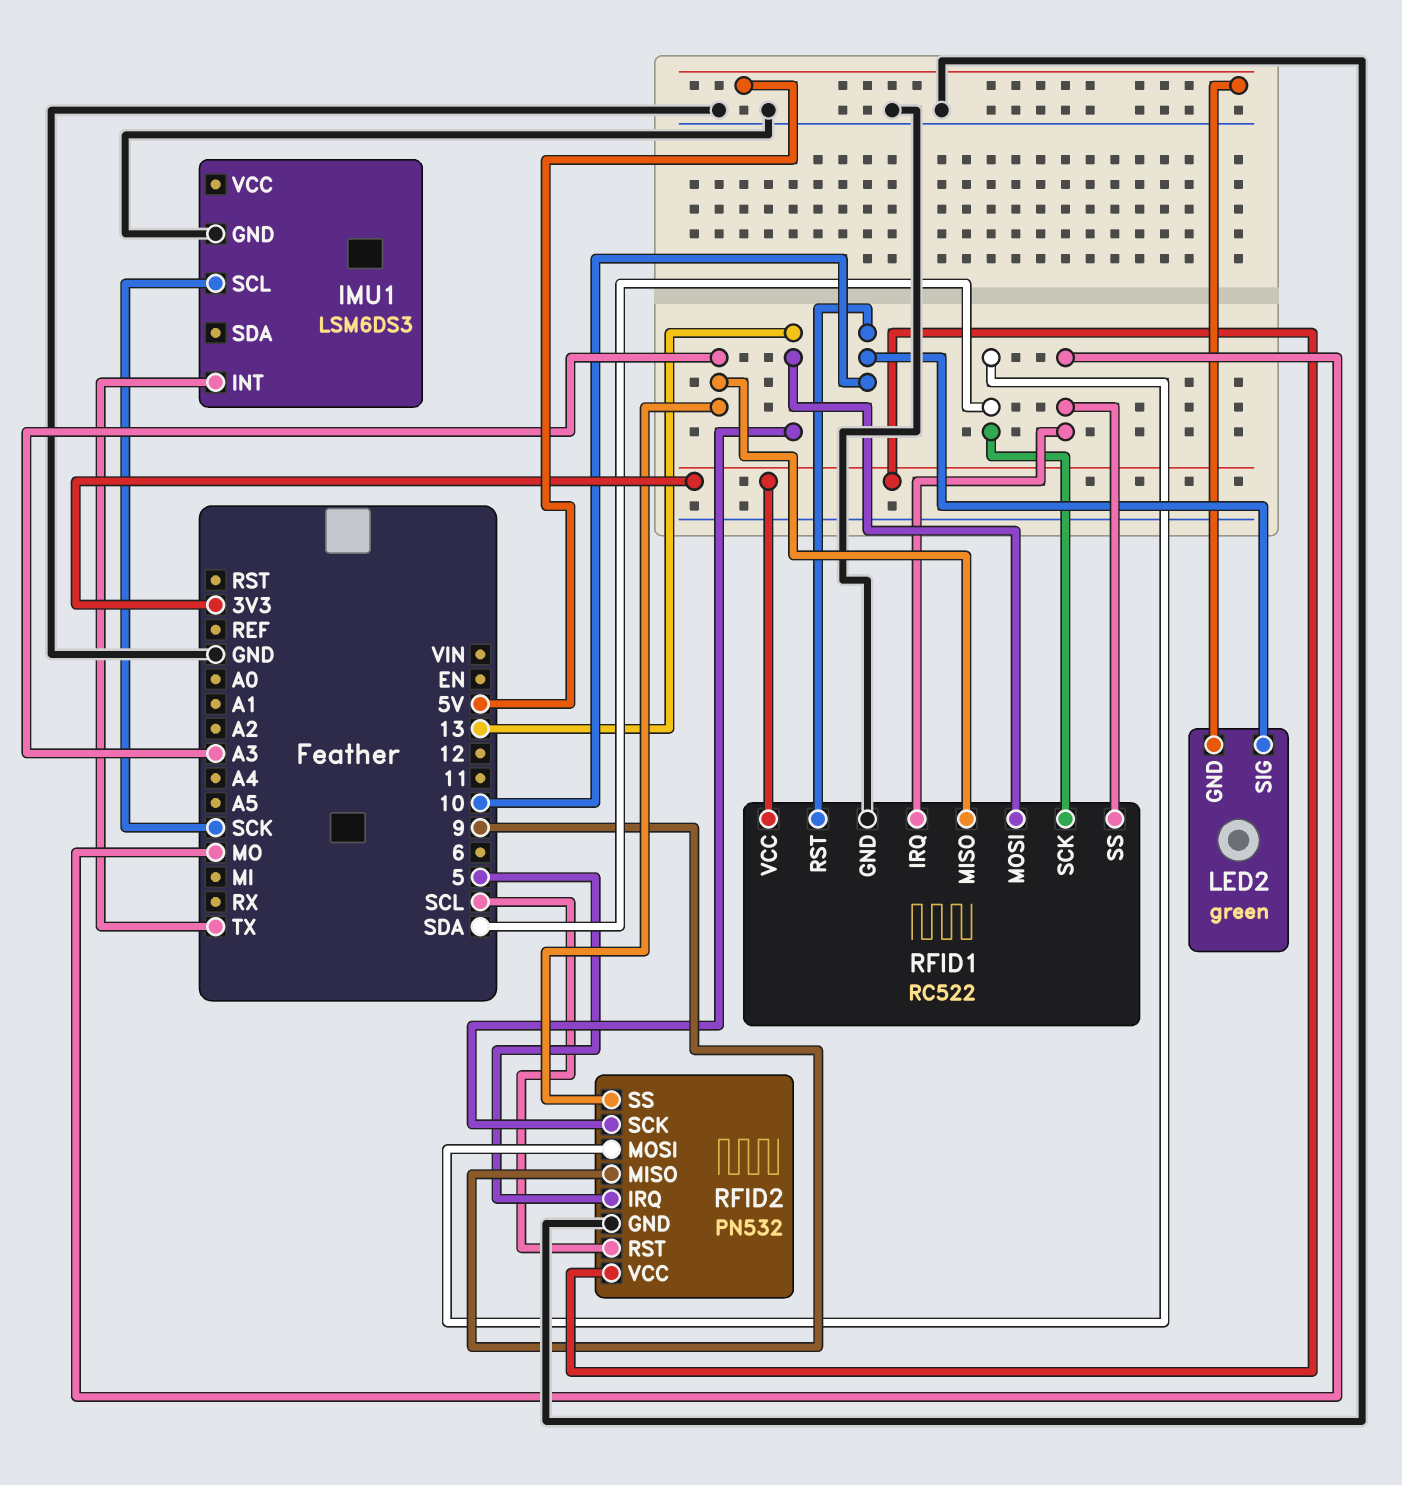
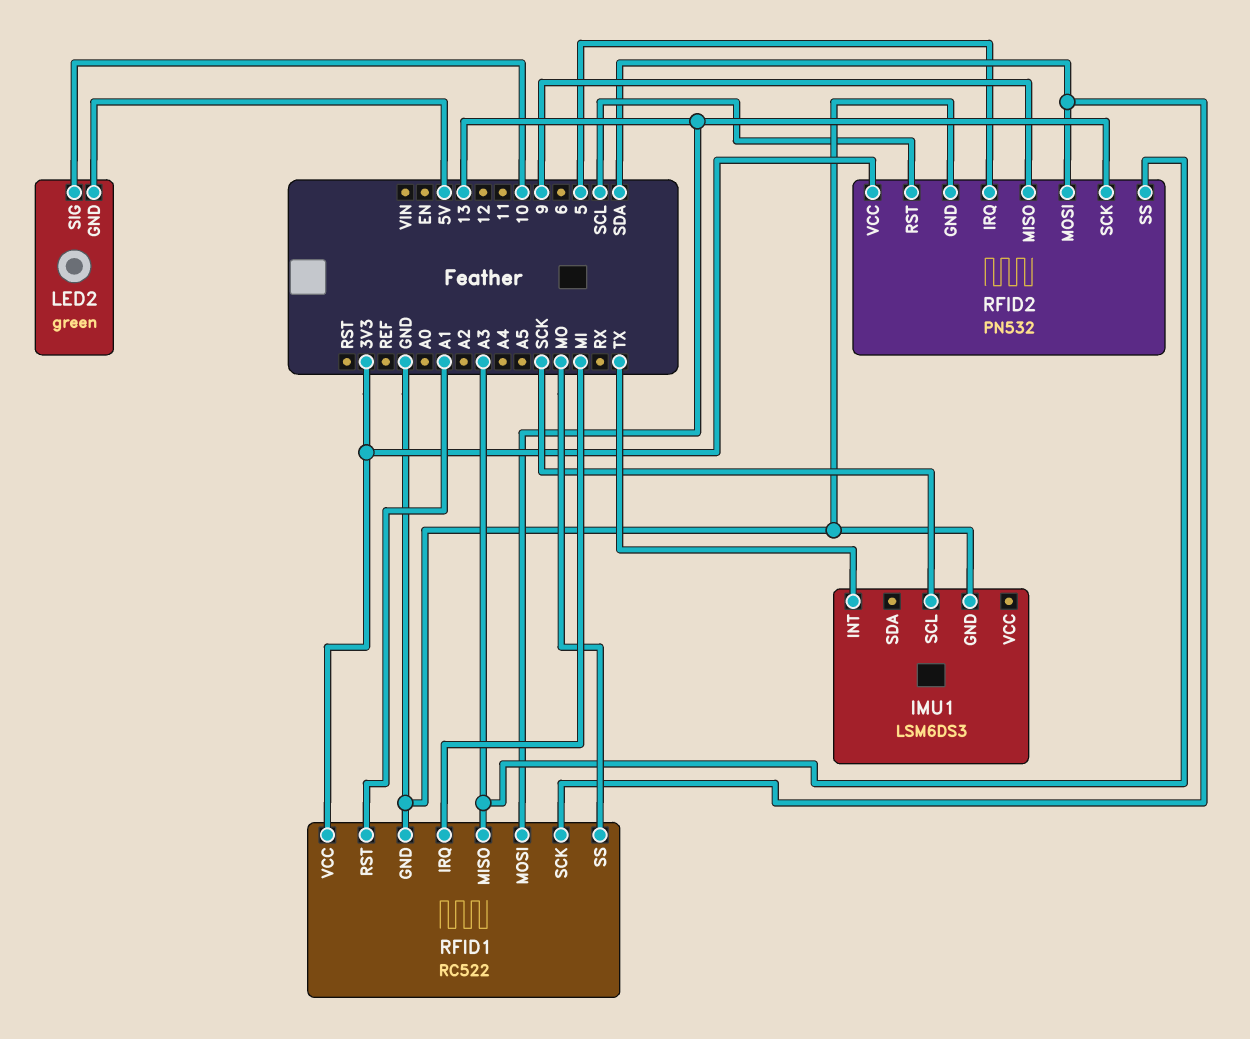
RFID1 pin IRQ: MO -> MI
RFID1 pin RST: 10 -> A1

